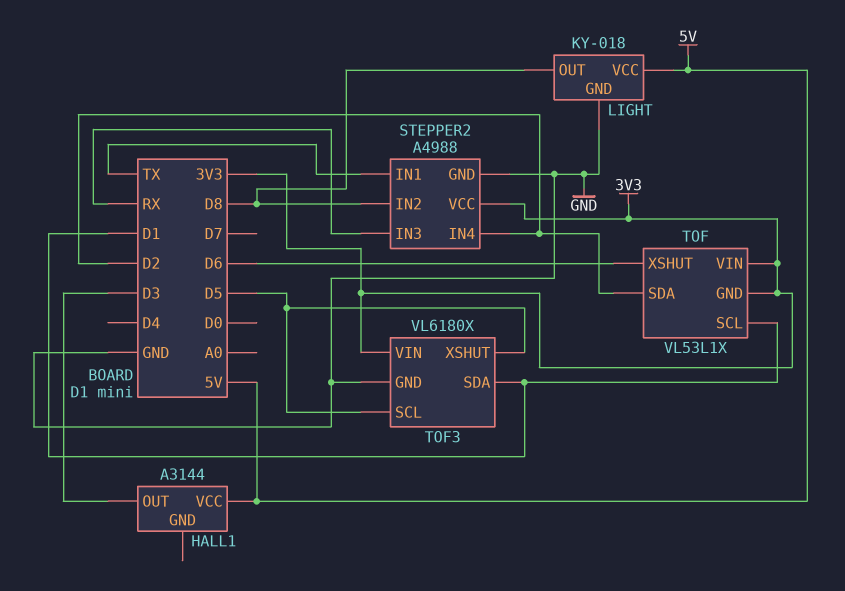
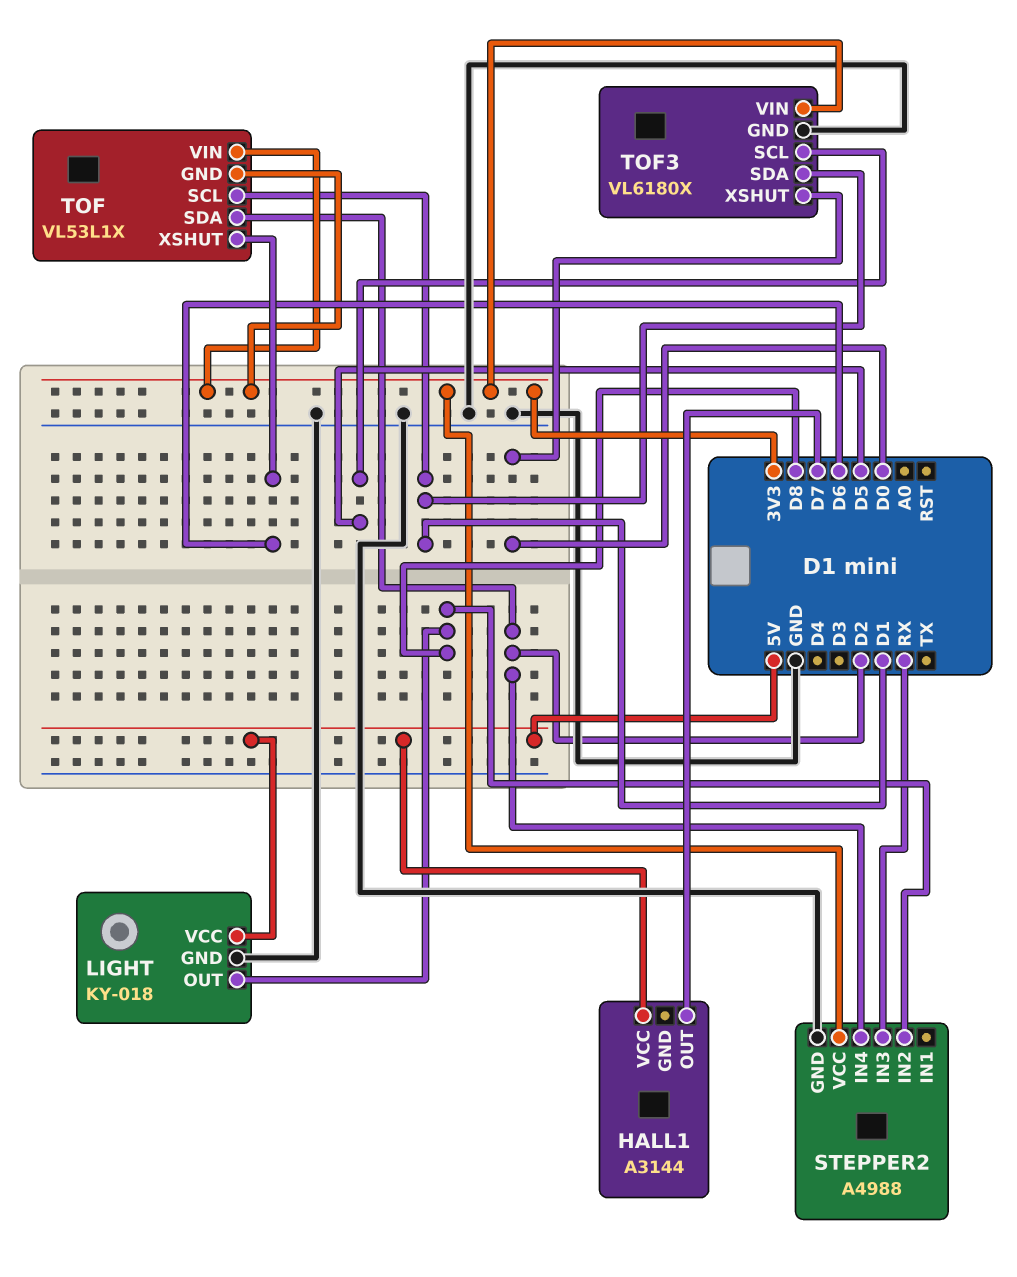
HALL1 pin OUT: D3 -> D7
STEPPER2 pin IN1: TX -> none
TOF3 pin XSHUT: D5 -> D0

